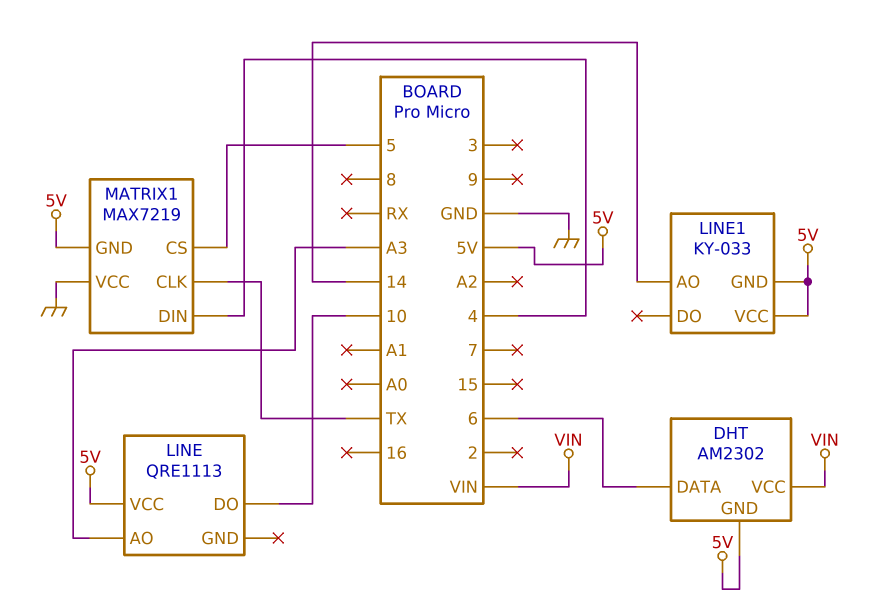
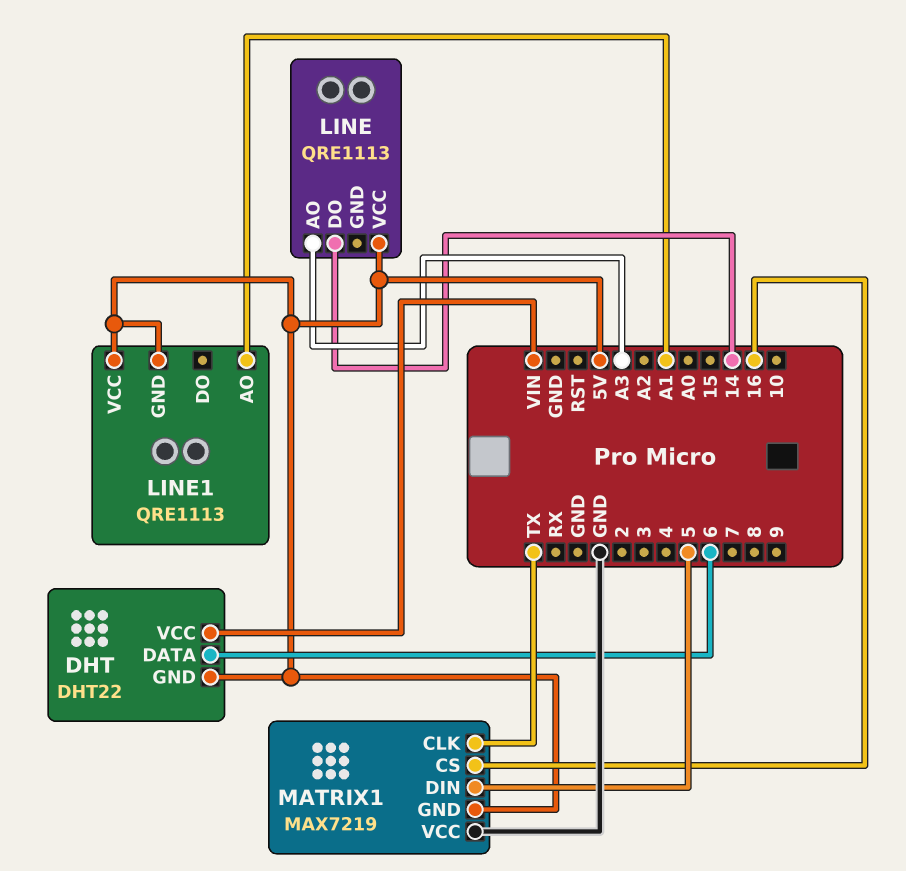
DHT: AM2302 -> DHT22
LINE pin DO: 10 -> 14
LINE1: KY-033 -> QRE1113
LINE1 pin AO: 14 -> A1
MATRIX1 pin CS: 5 -> 16
MATRIX1 pin DIN: 4 -> 5

